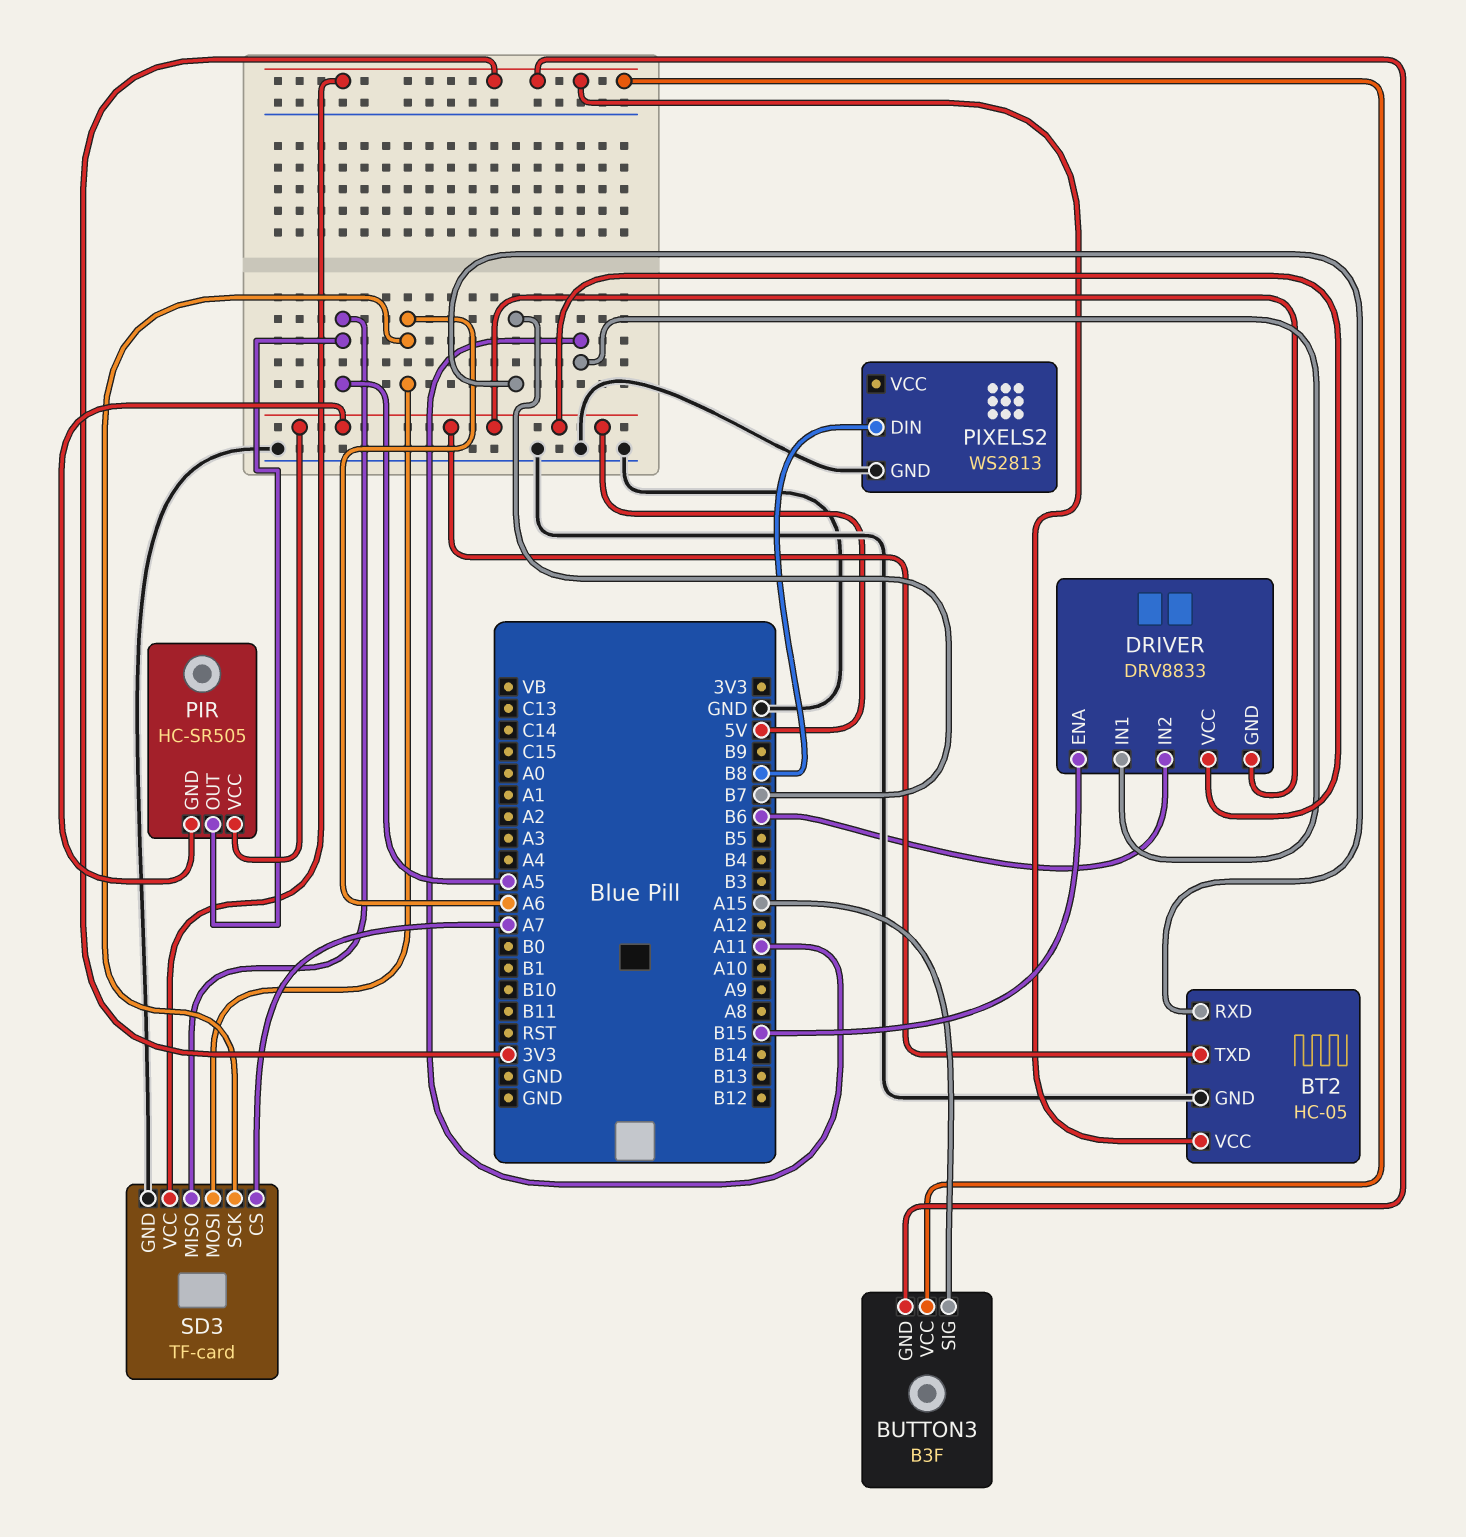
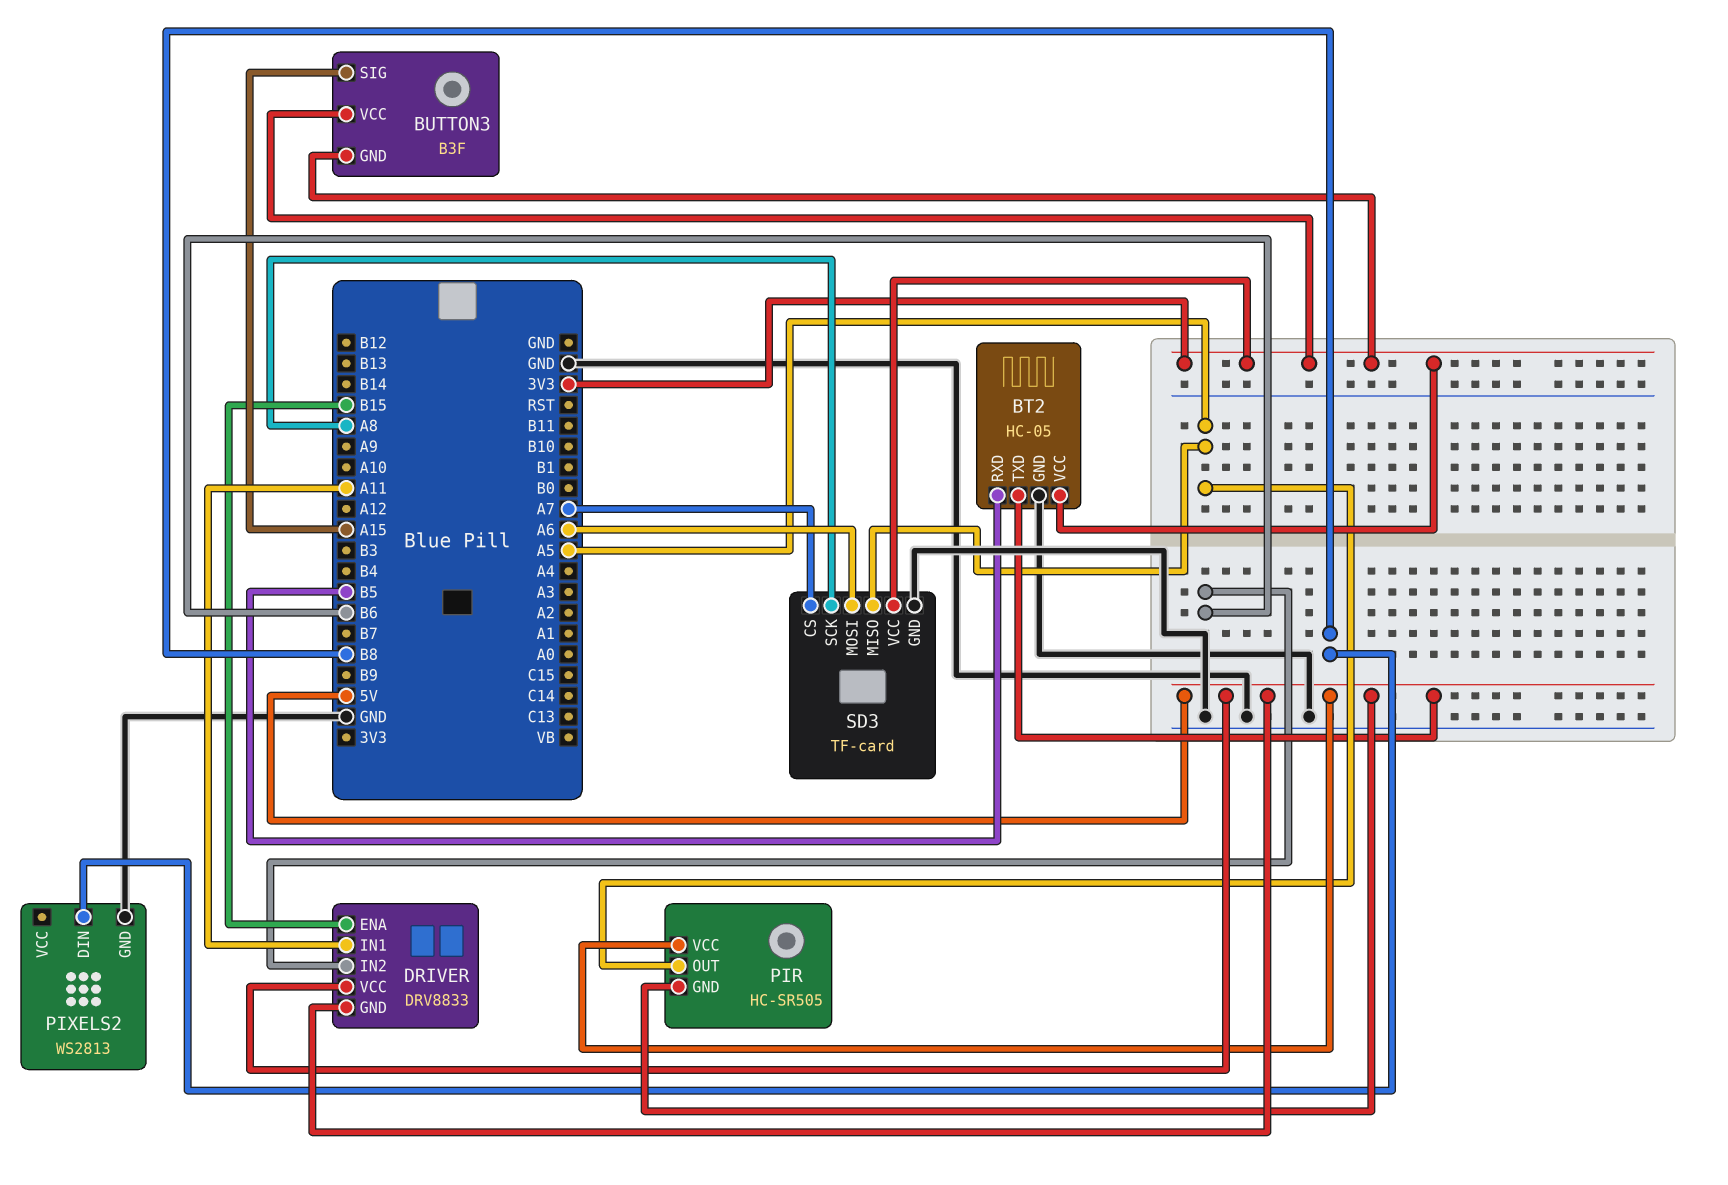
BT2 pin RXD: B7 -> B5
SD3 pin SCK: A6 -> A8

